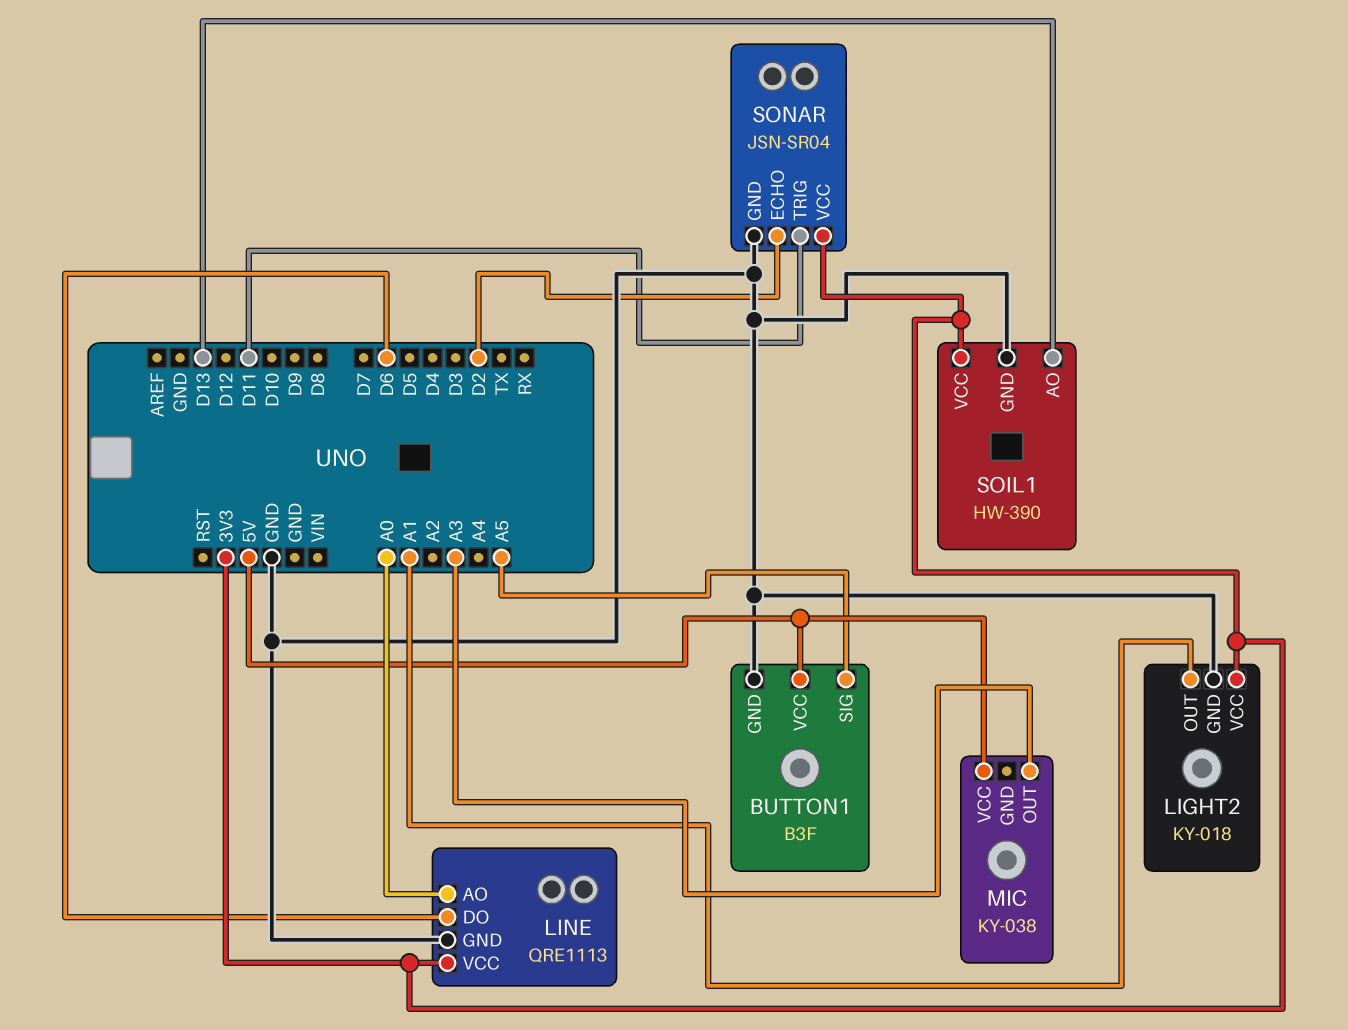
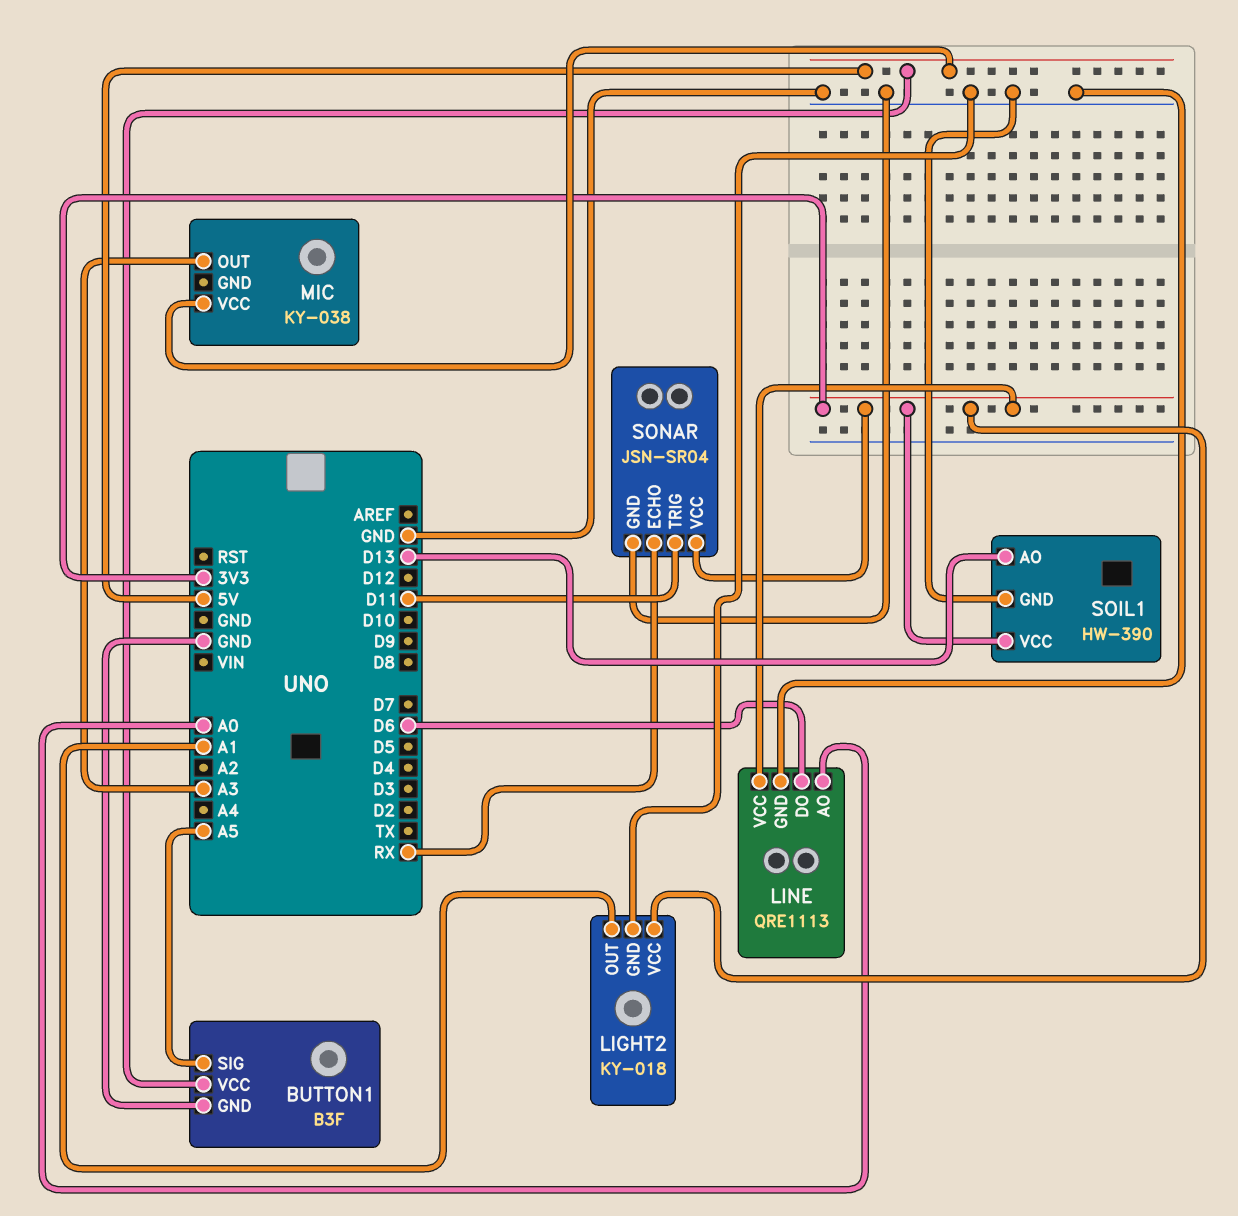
SONAR pin ECHO: D2 -> RX

